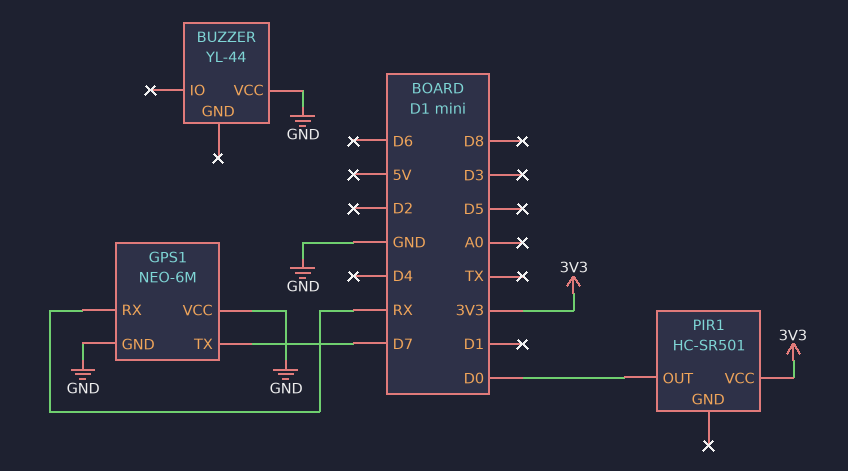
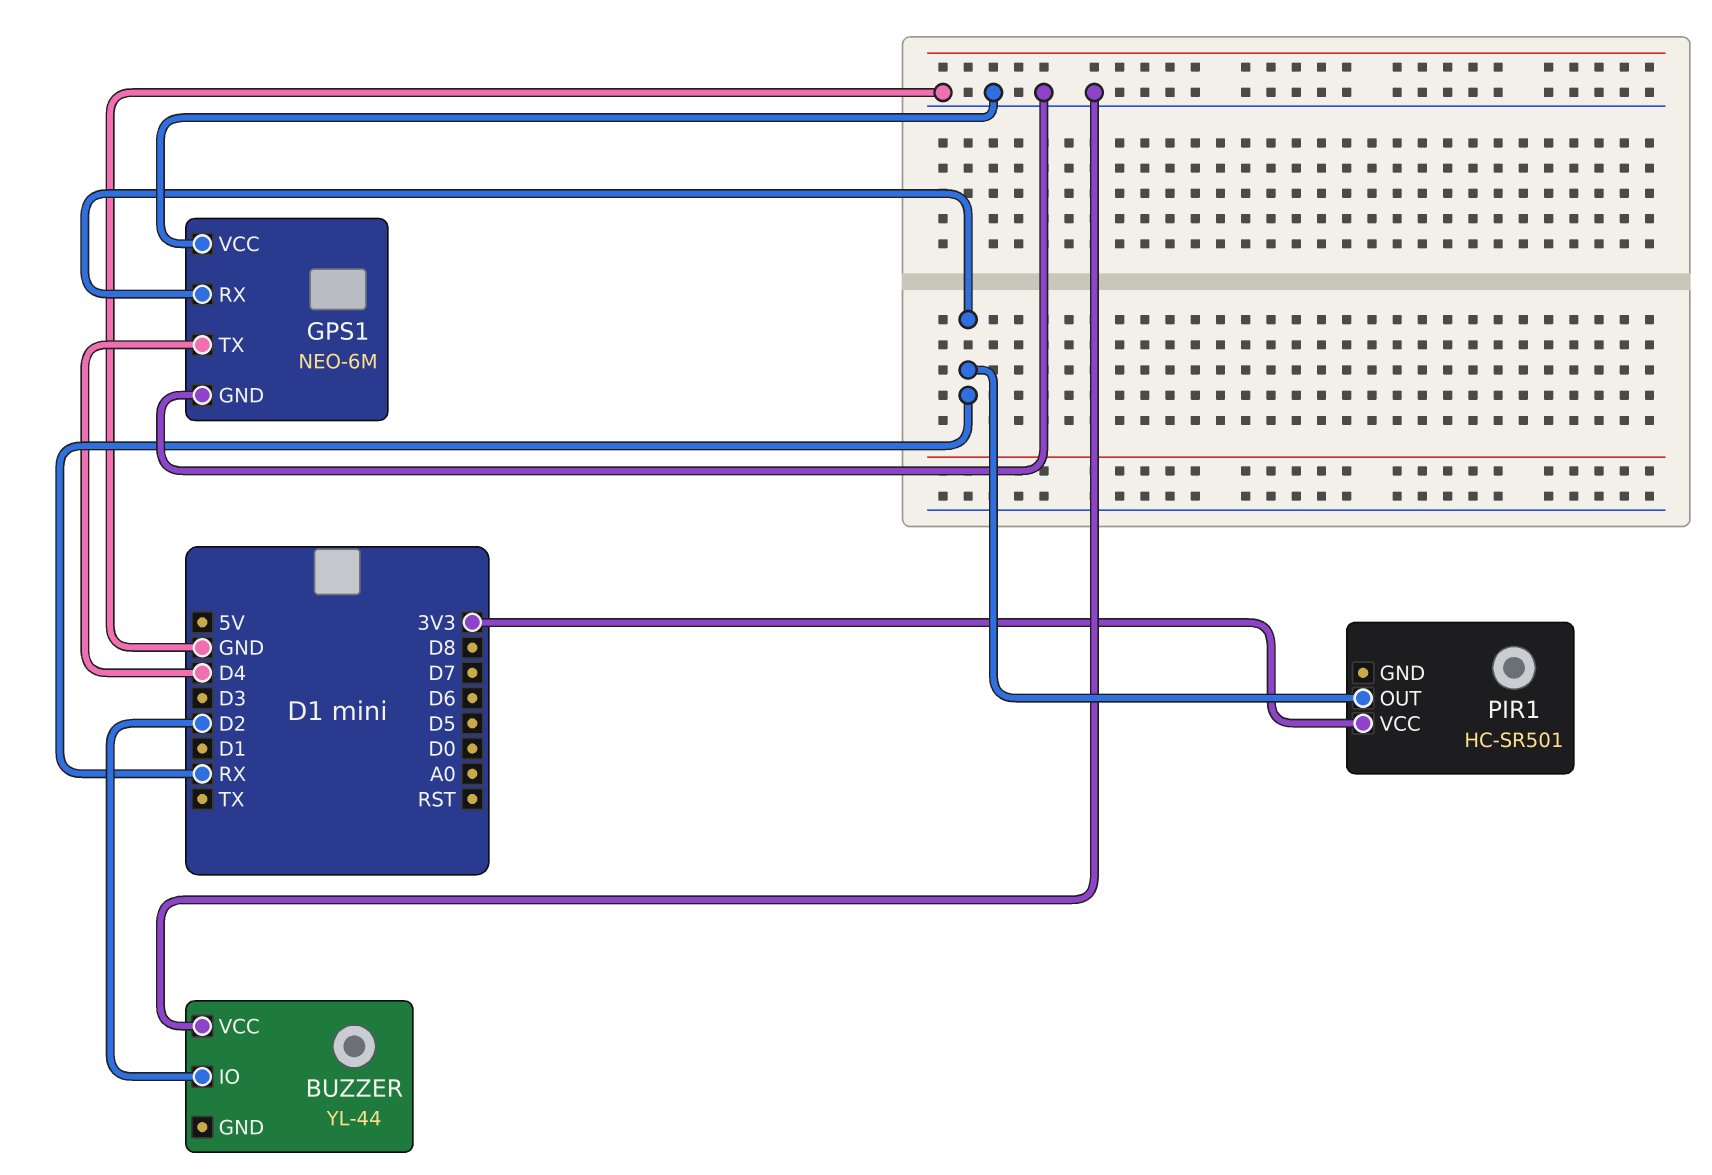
BUZZER pin IO: none -> D2
GPS1 pin TX: D7 -> D4
PIR1 pin OUT: D0 -> RX

